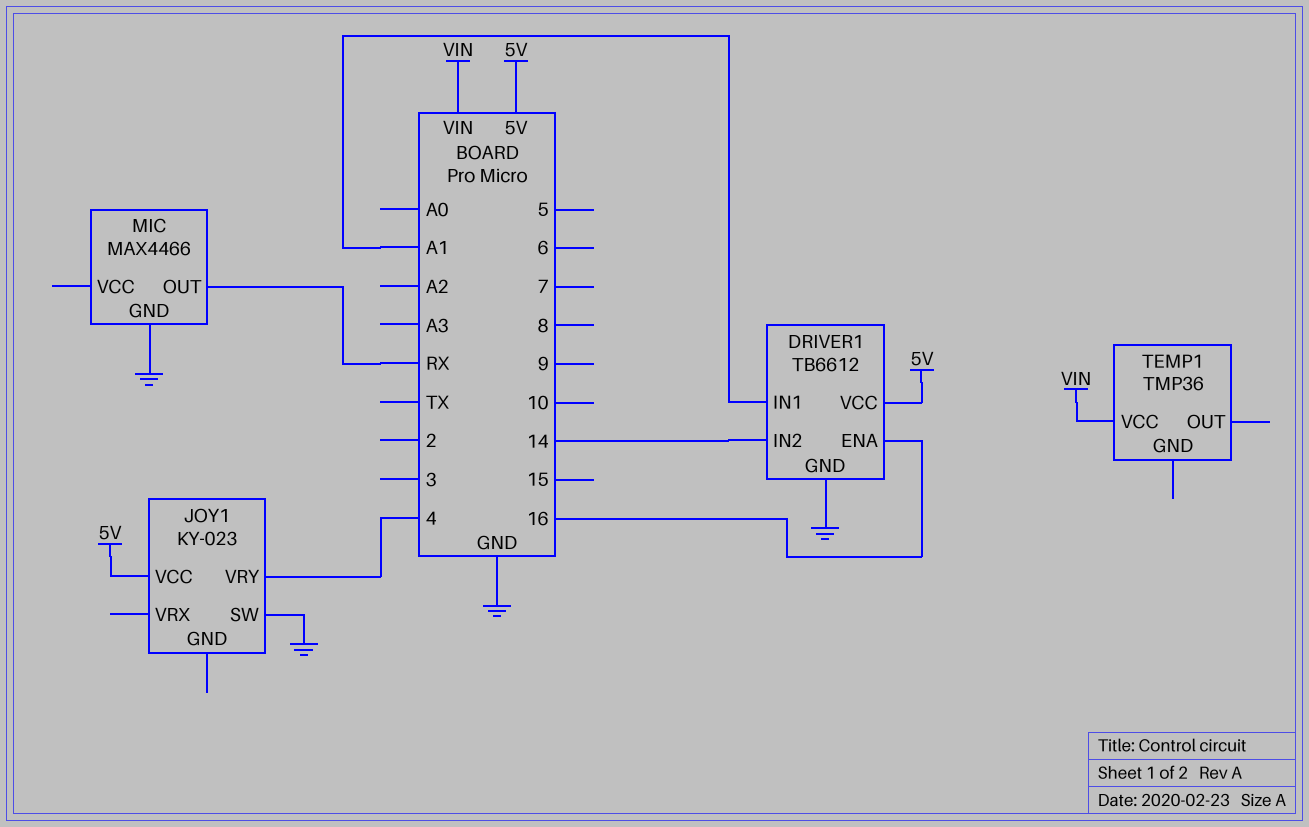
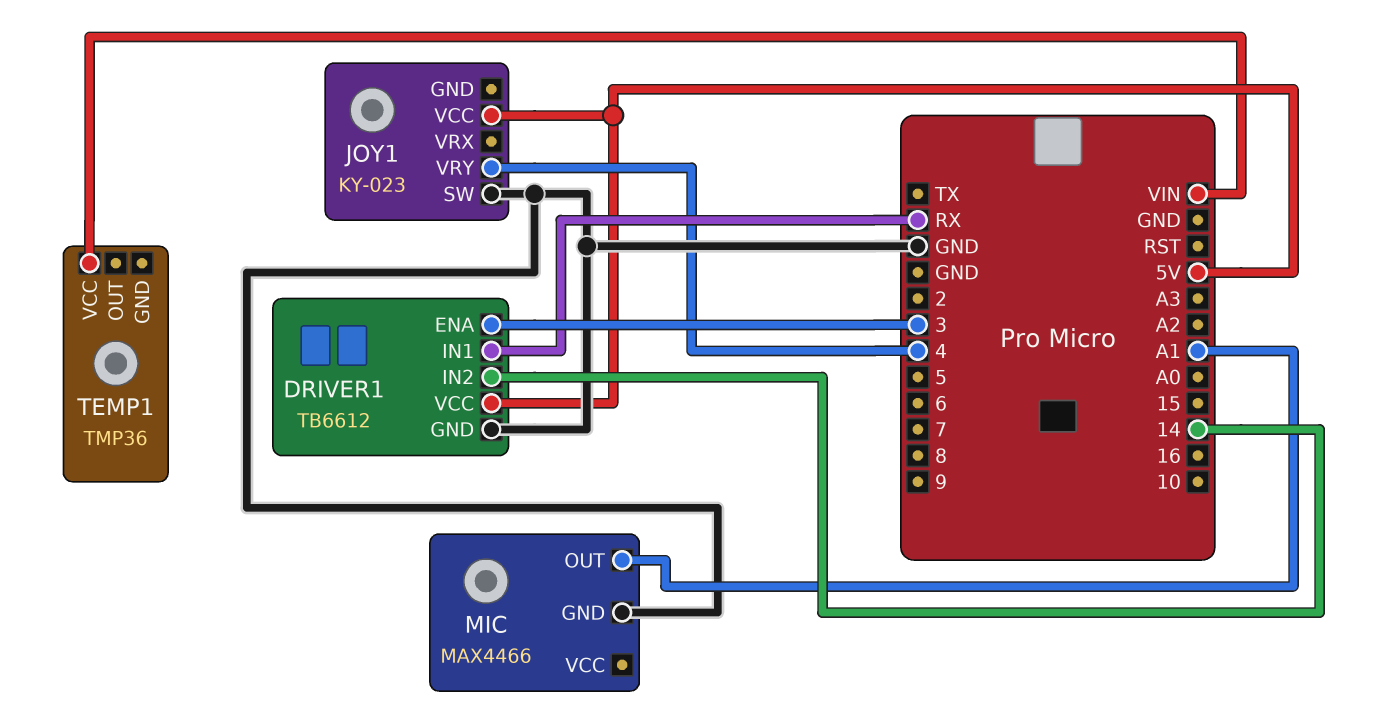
DRIVER1 pin ENA: 16 -> 3
DRIVER1 pin IN1: A1 -> RX
MIC pin OUT: RX -> A1

